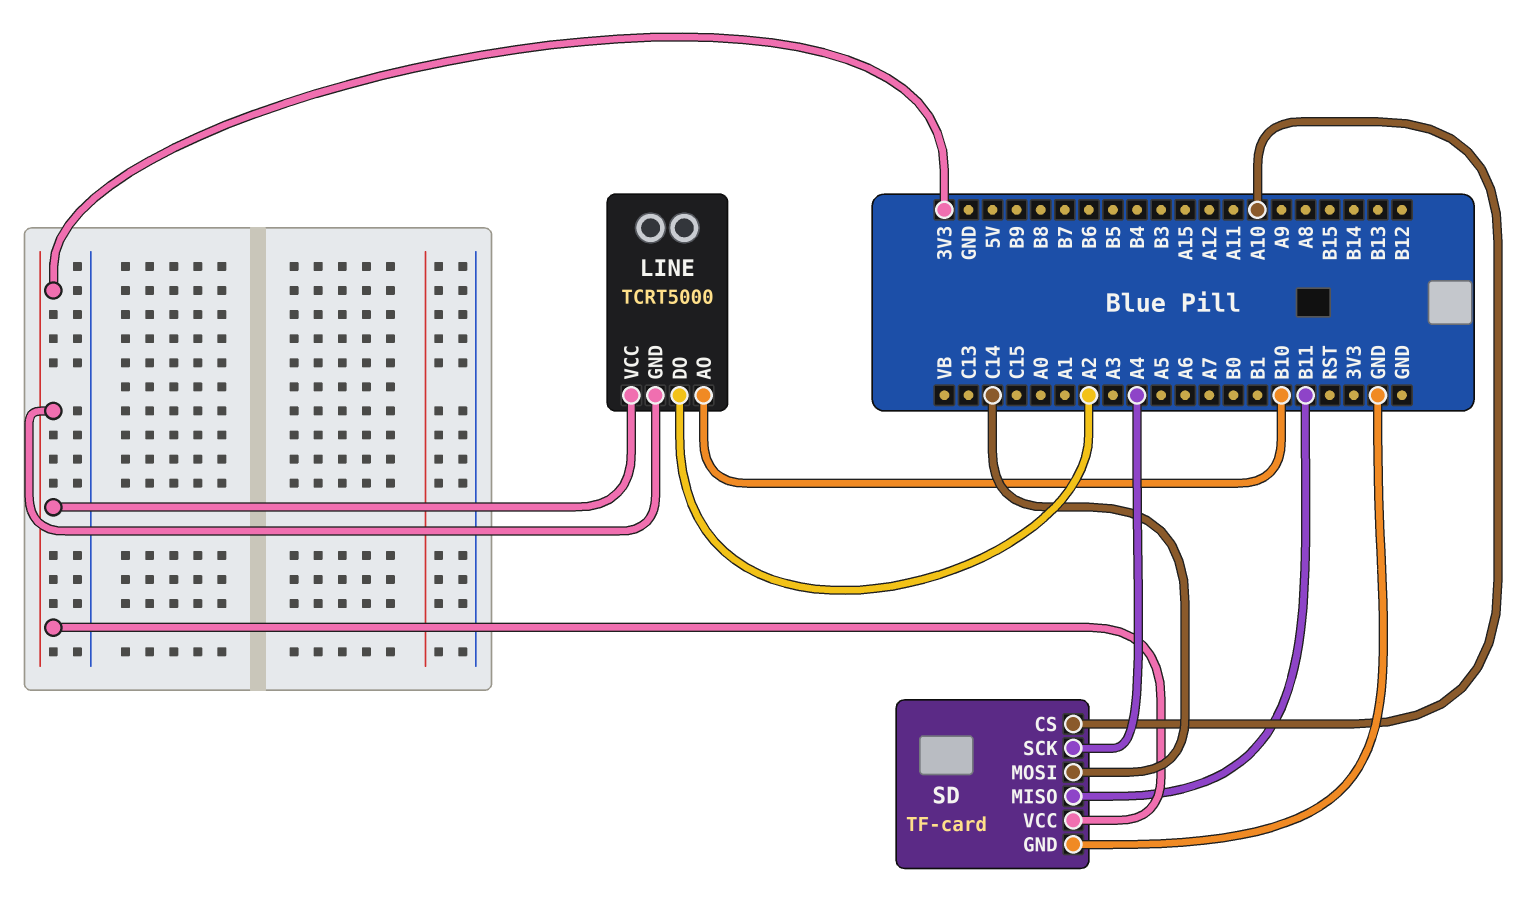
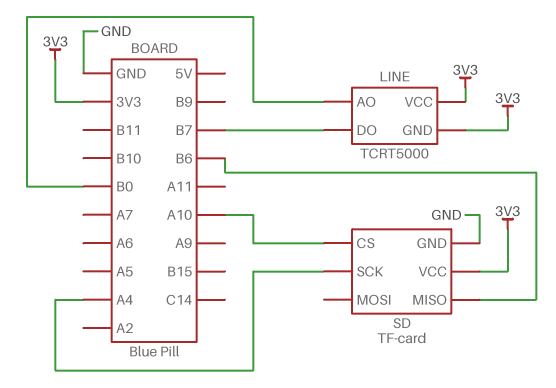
LINE pin AO: B10 -> B0
LINE pin DO: A2 -> B7
SD pin MISO: B11 -> B6
SD pin MOSI: C14 -> none

